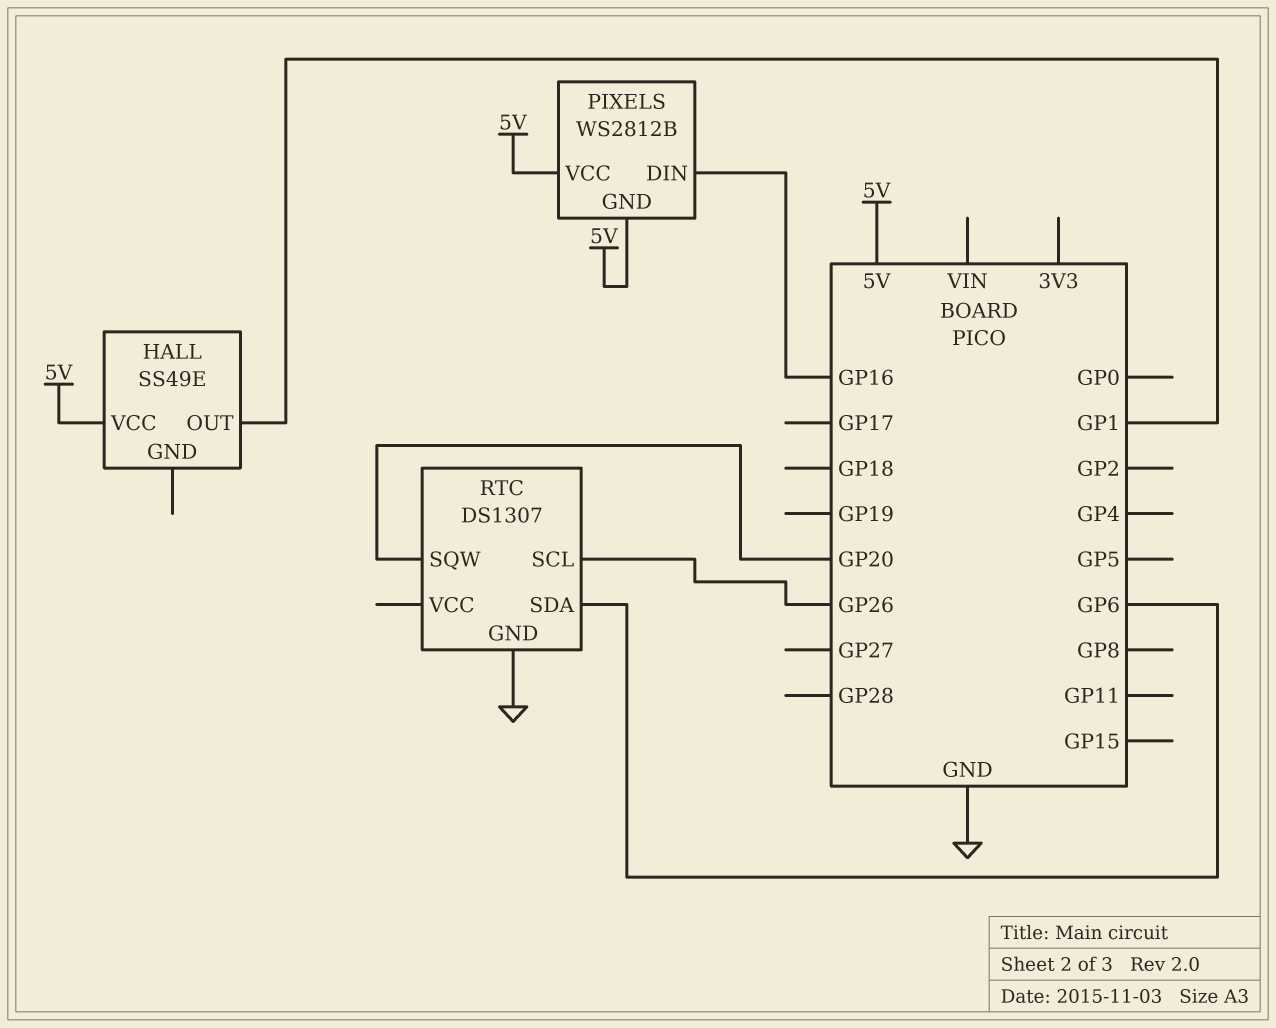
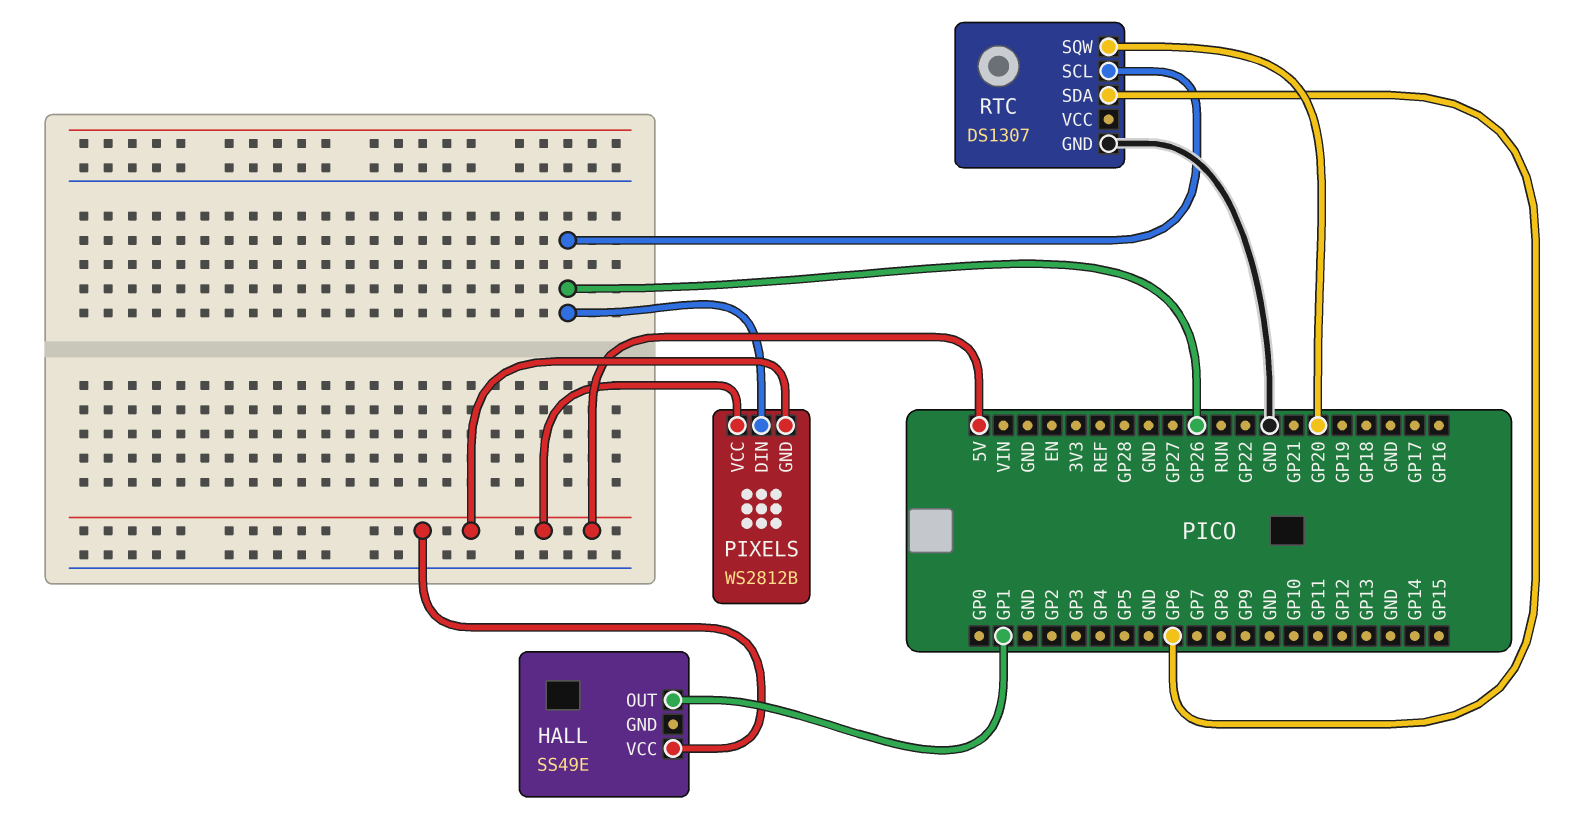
PIXELS pin DIN: GP16 -> GP26

